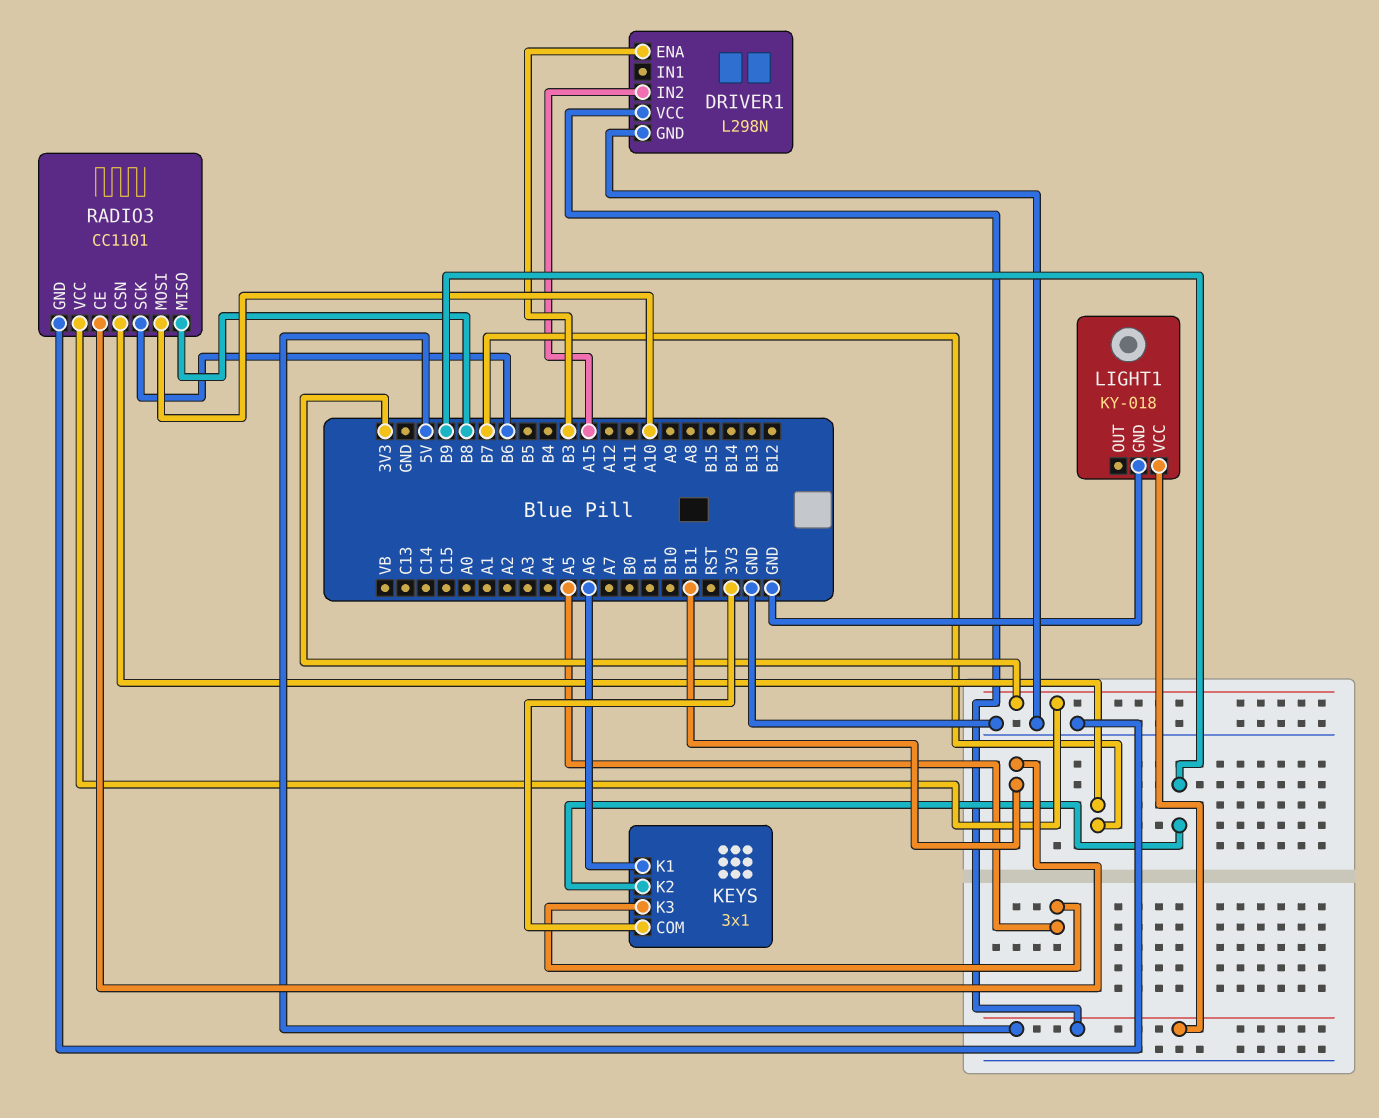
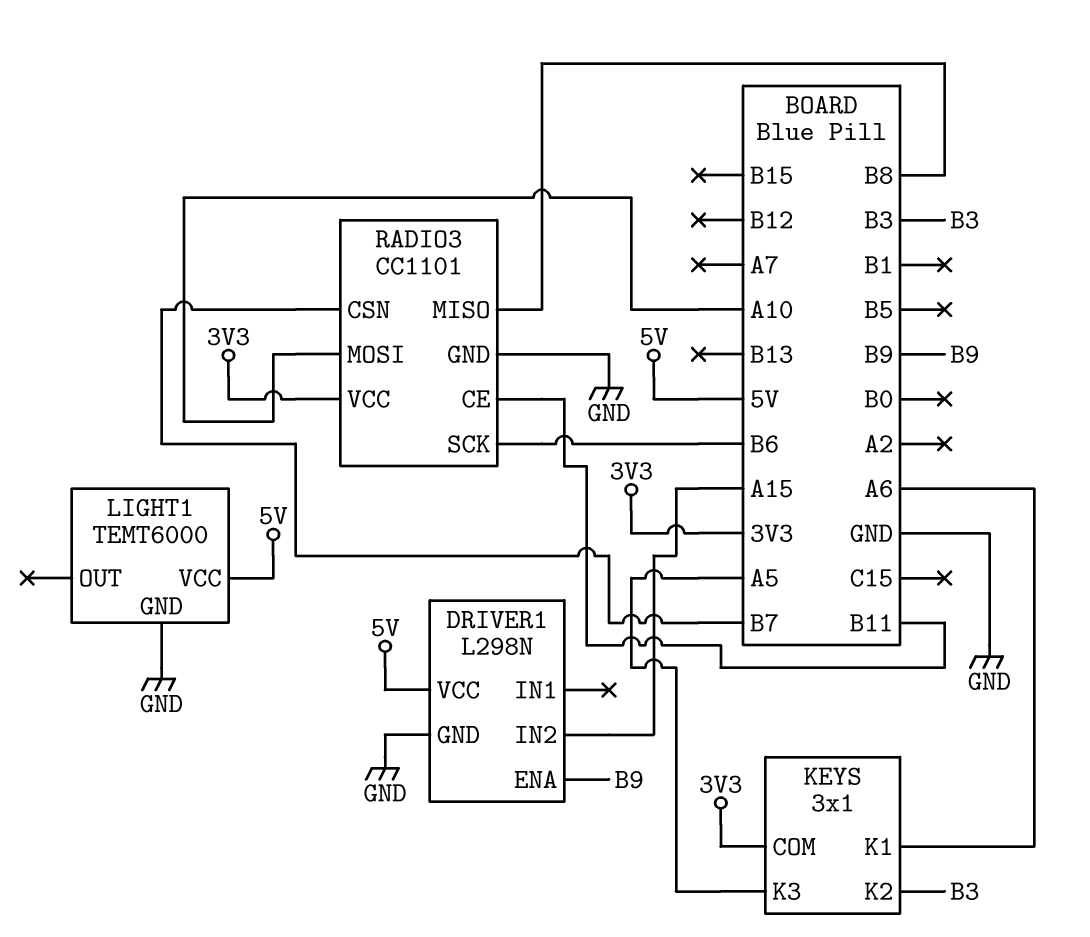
DRIVER1 pin ENA: B3 -> B9
KEYS pin K2: B9 -> B3
LIGHT1: KY-018 -> TEMT6000

